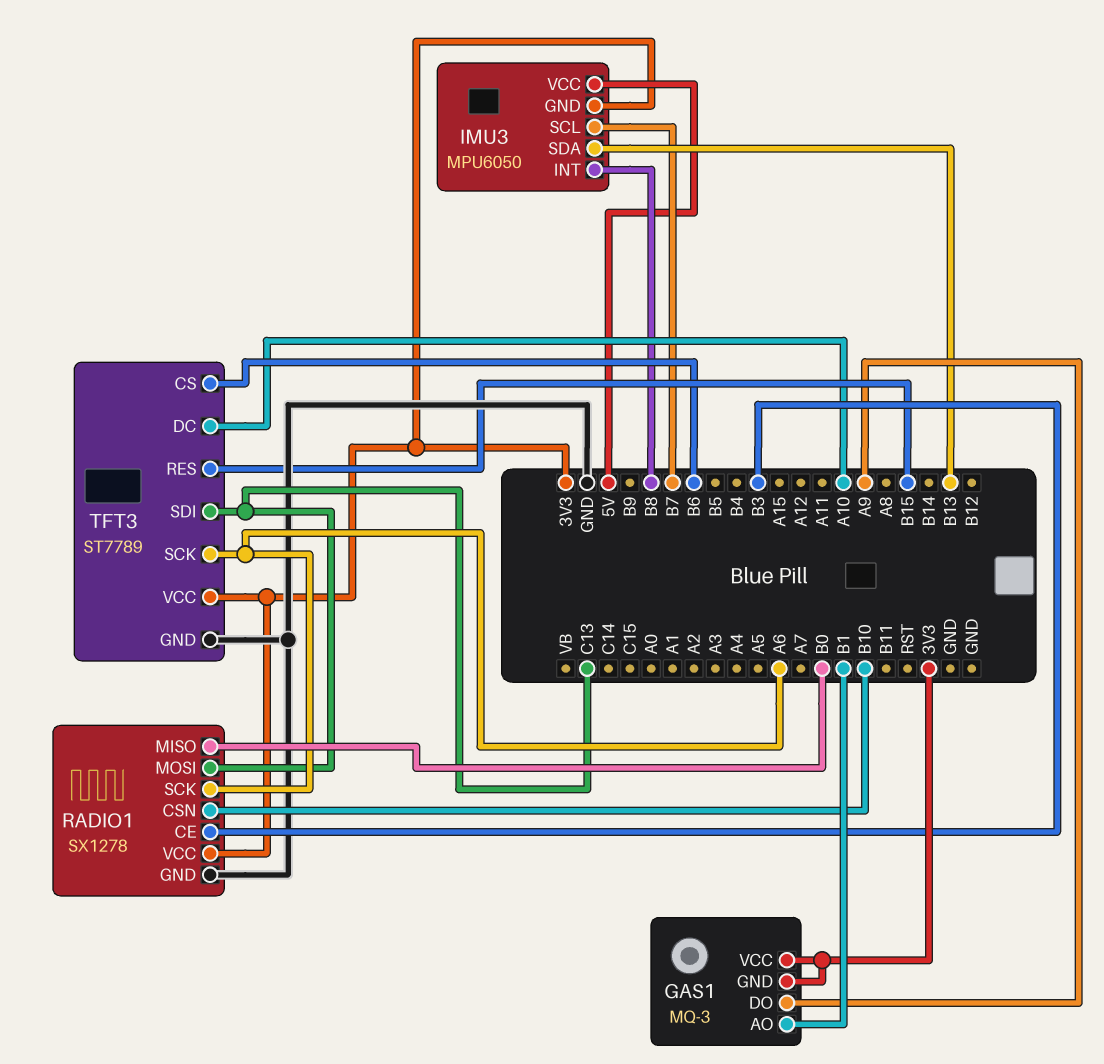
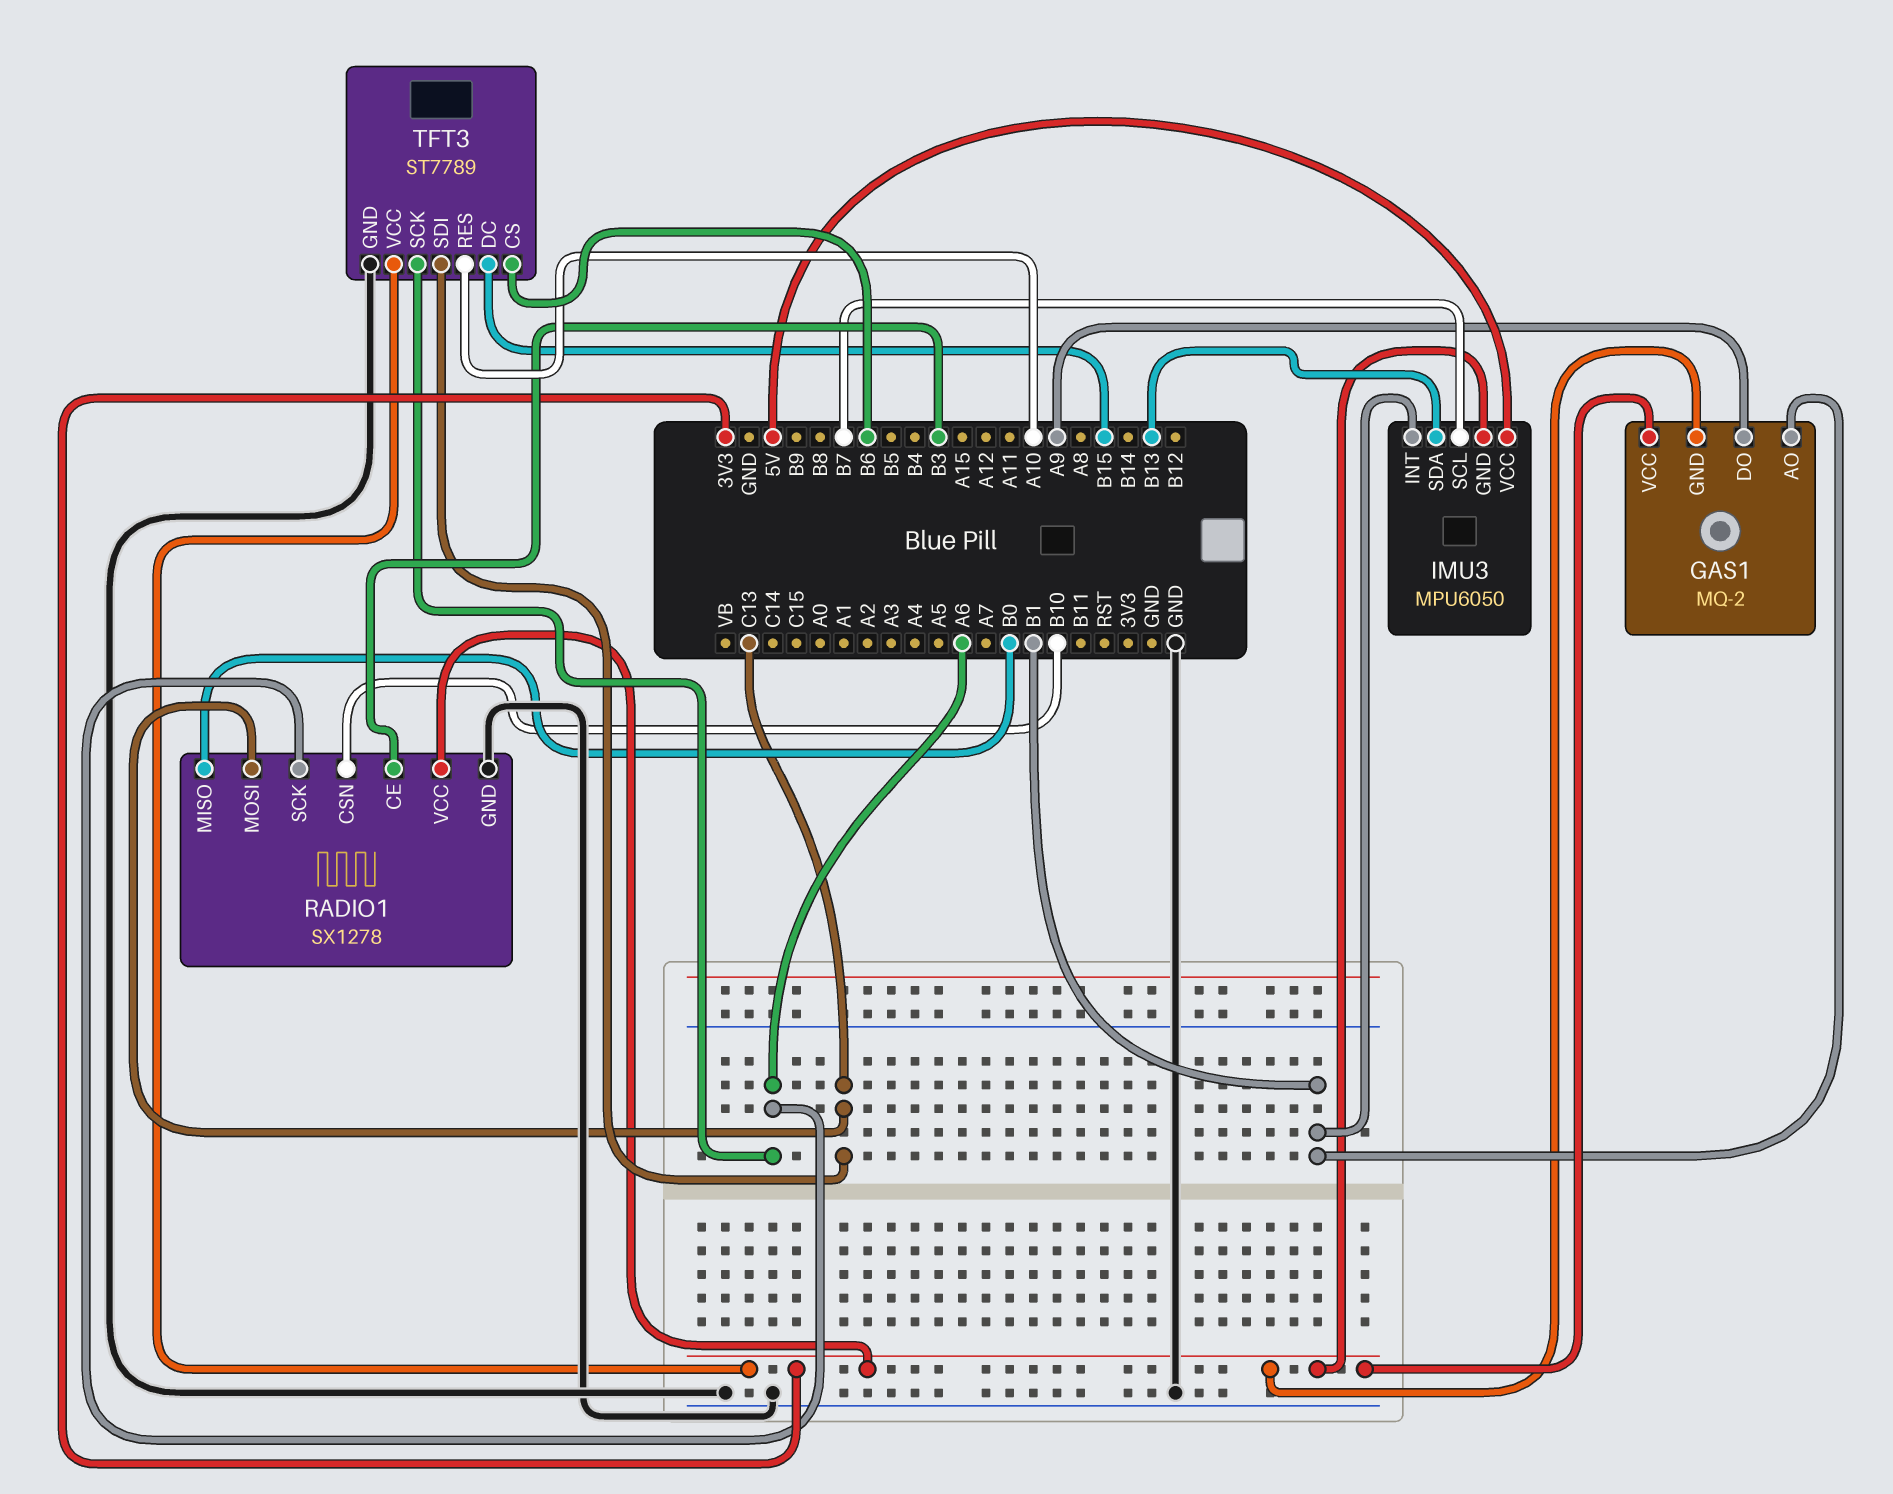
GAS1: MQ-3 -> MQ-2
IMU3 pin INT: B8 -> B1
TFT3 pin DC: A10 -> B15
TFT3 pin RES: B15 -> A10

